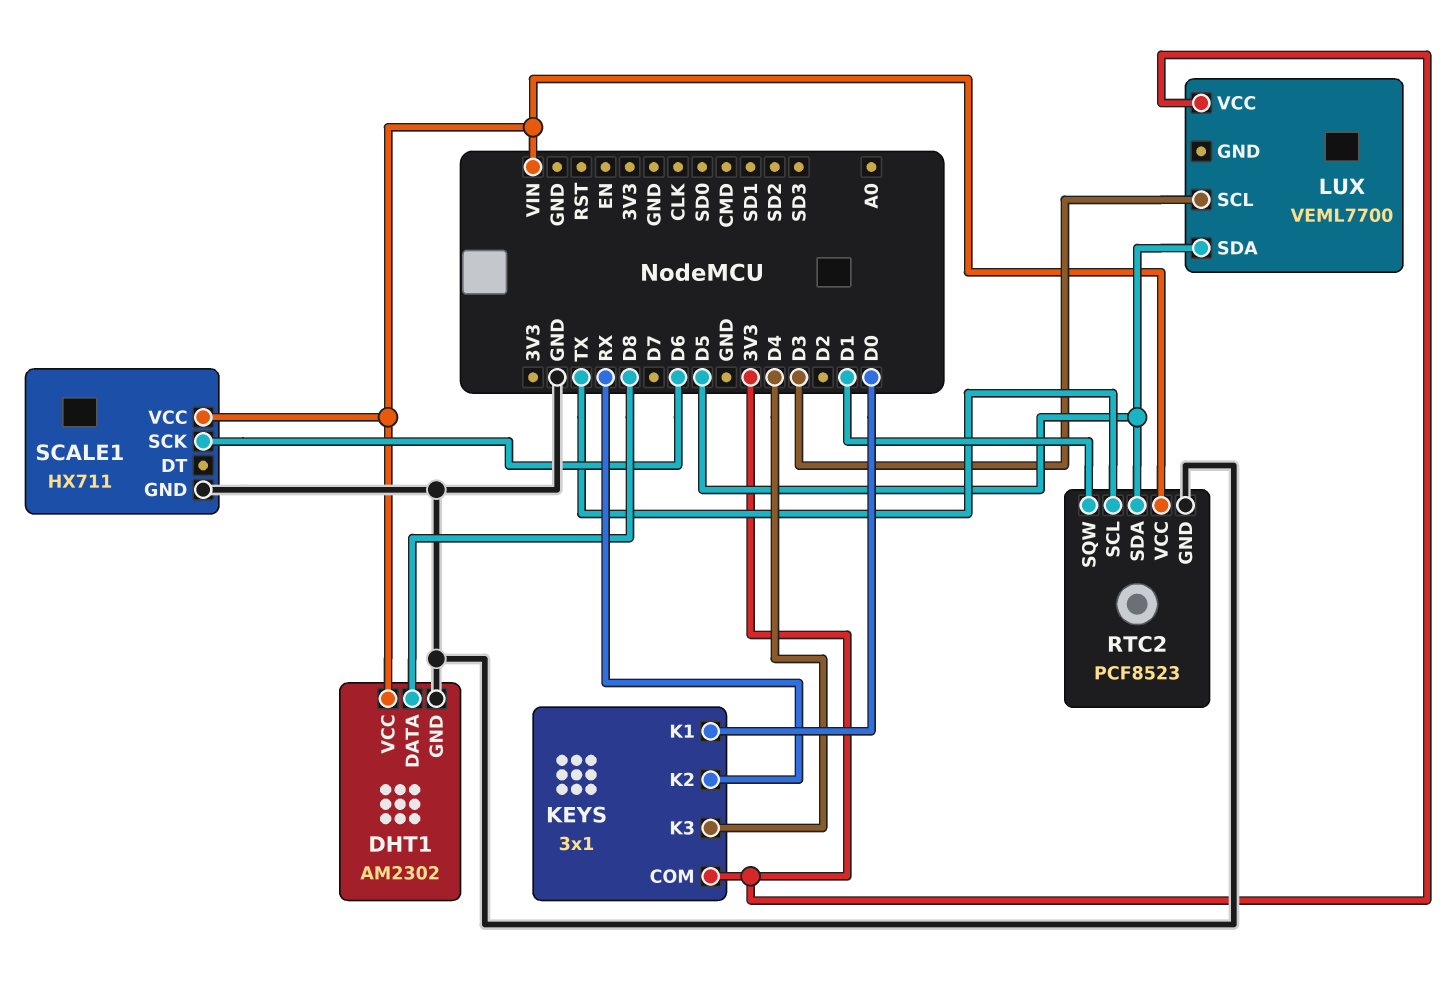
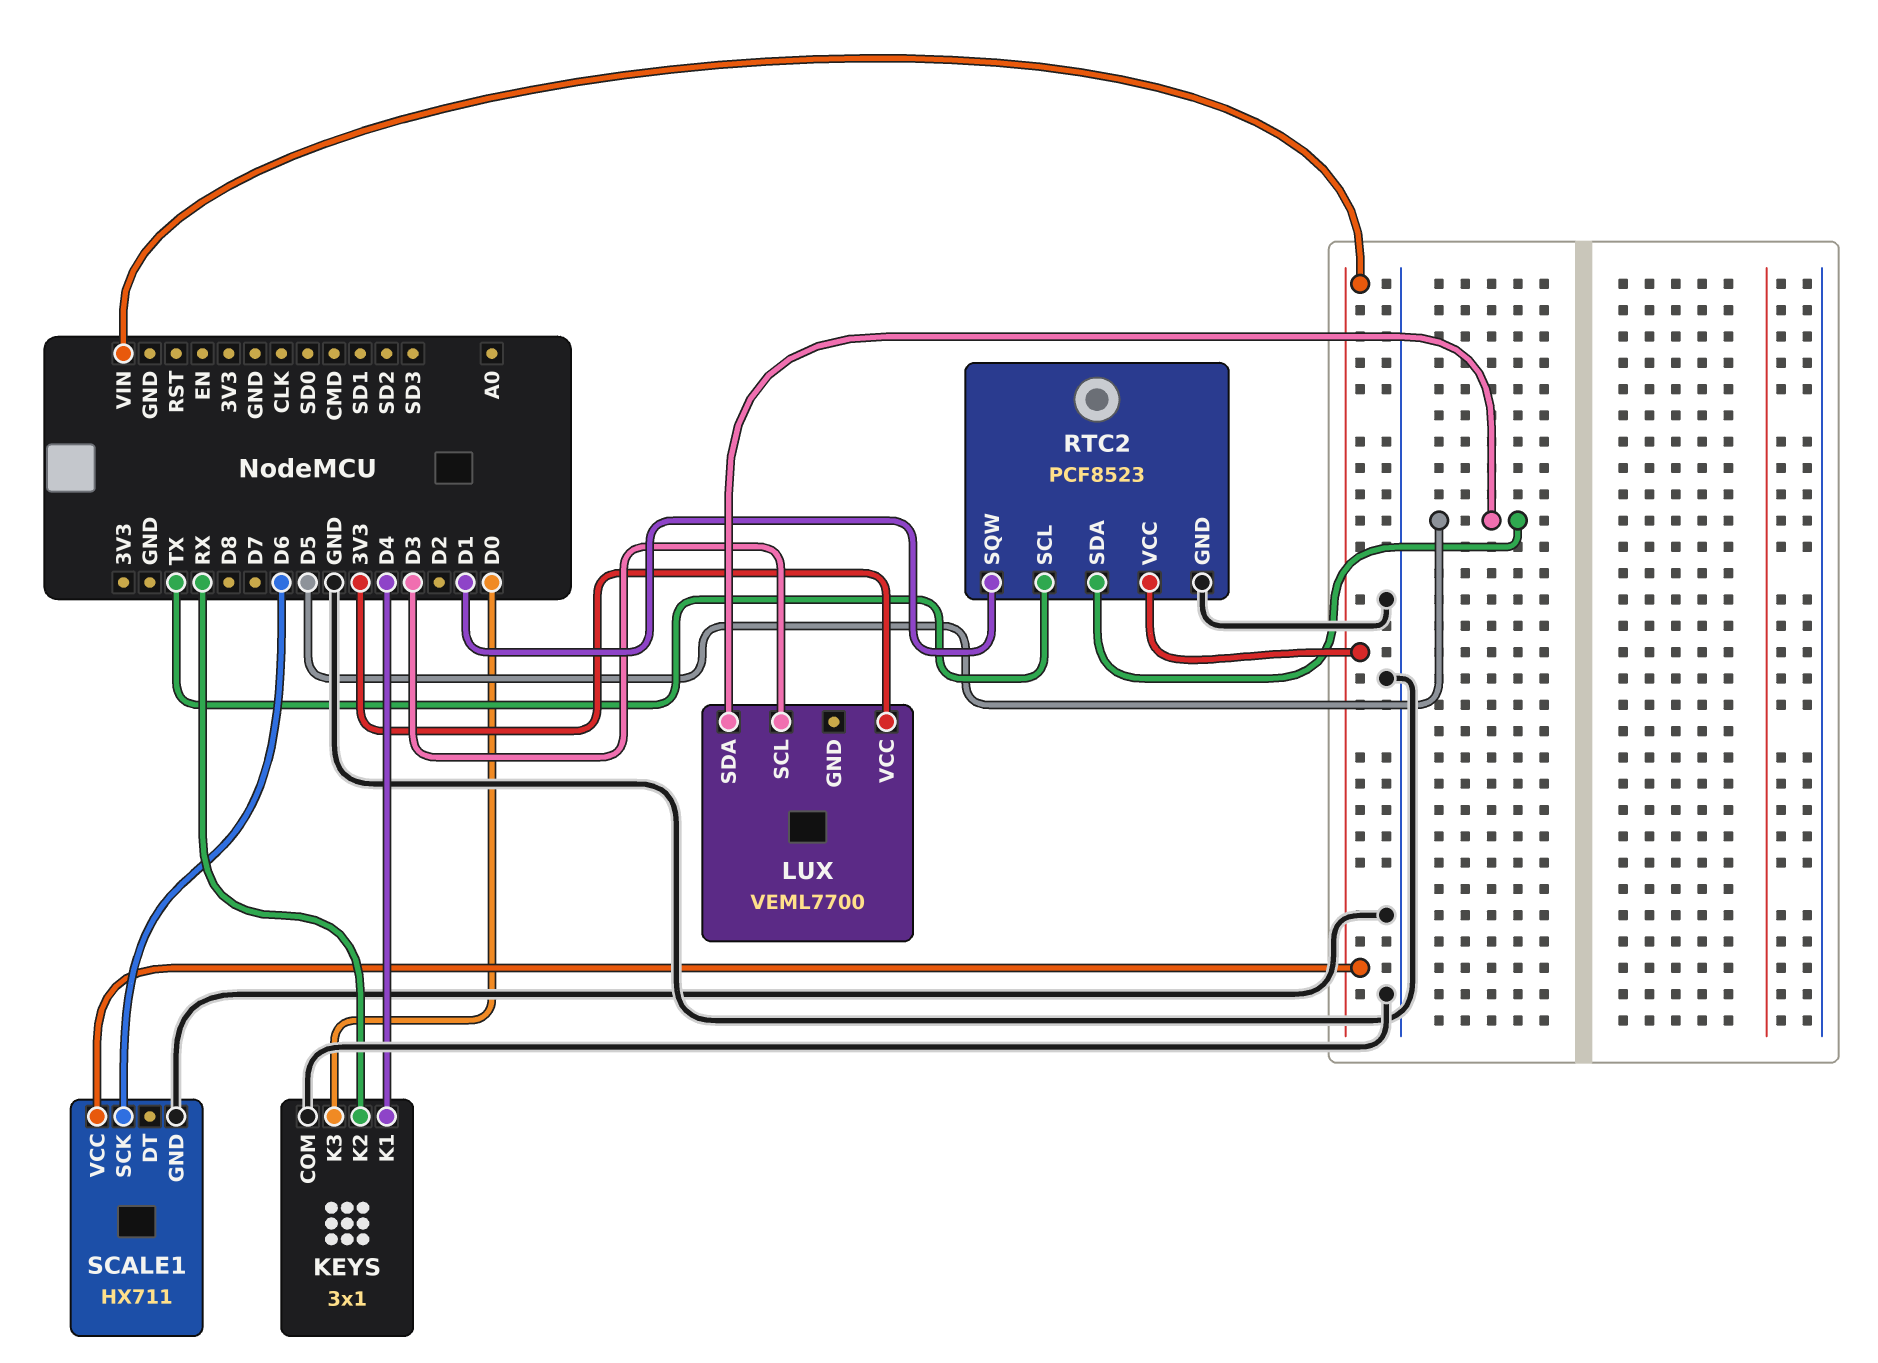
DHT1: AM2302 -> none
DHT1 pin DATA: D8 -> none
DHT1 pin GND: GND -> none
DHT1 pin VCC: VIN -> none
KEYS pin COM: 3V3 -> GND
KEYS pin K1: D0 -> D4
KEYS pin K3: D4 -> D0

